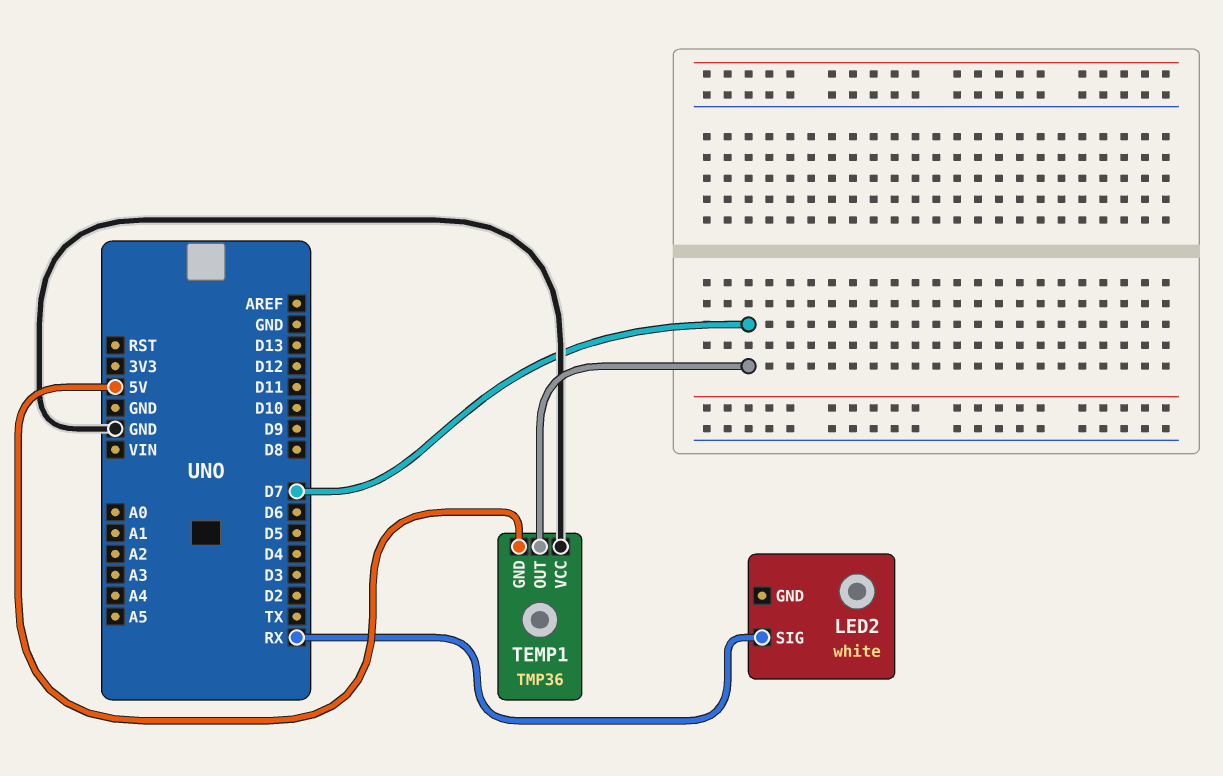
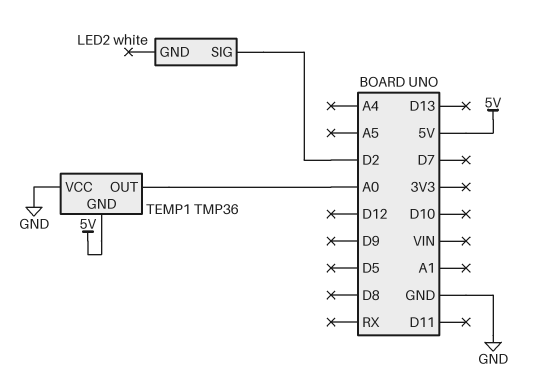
LED2 pin SIG: RX -> D2
TEMP1 pin OUT: D7 -> A0

